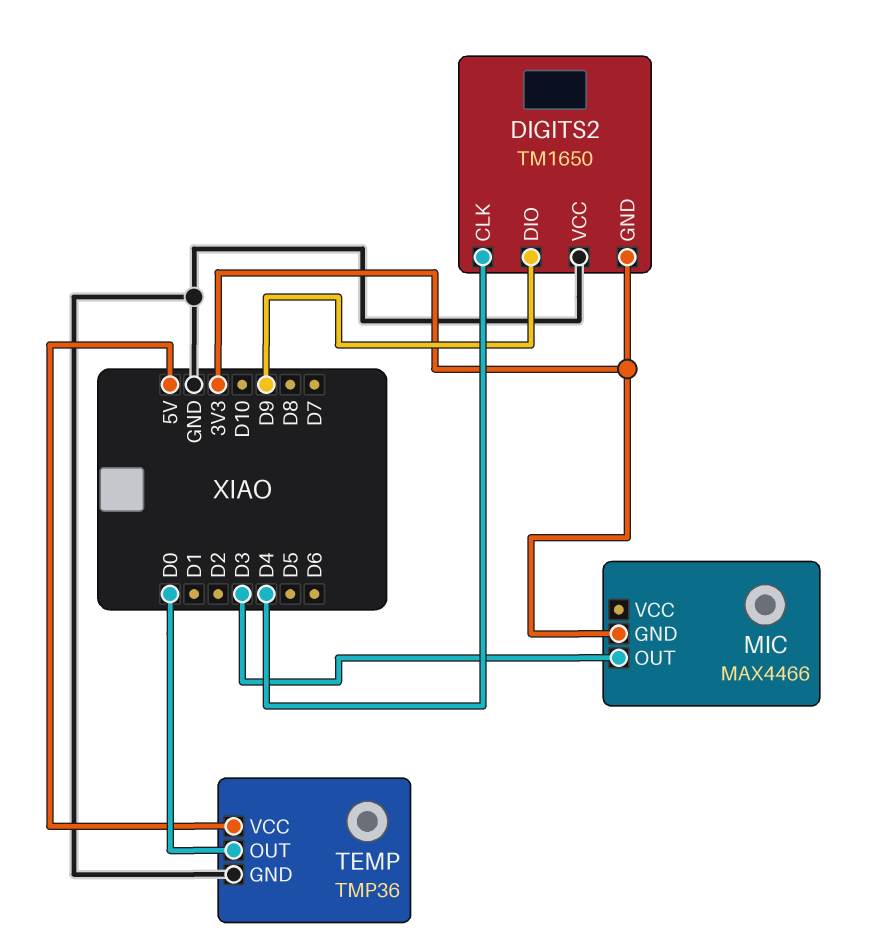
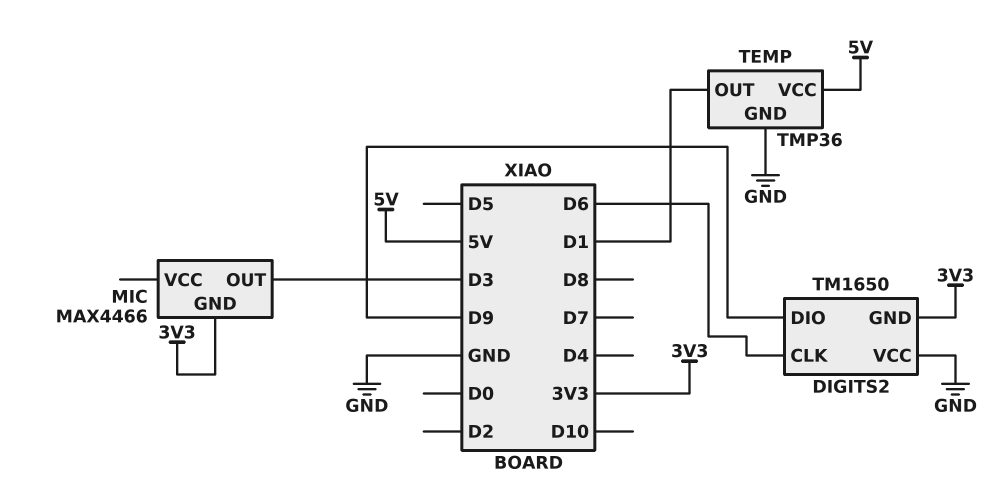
DIGITS2 pin CLK: D4 -> D6
TEMP pin OUT: D0 -> D1

